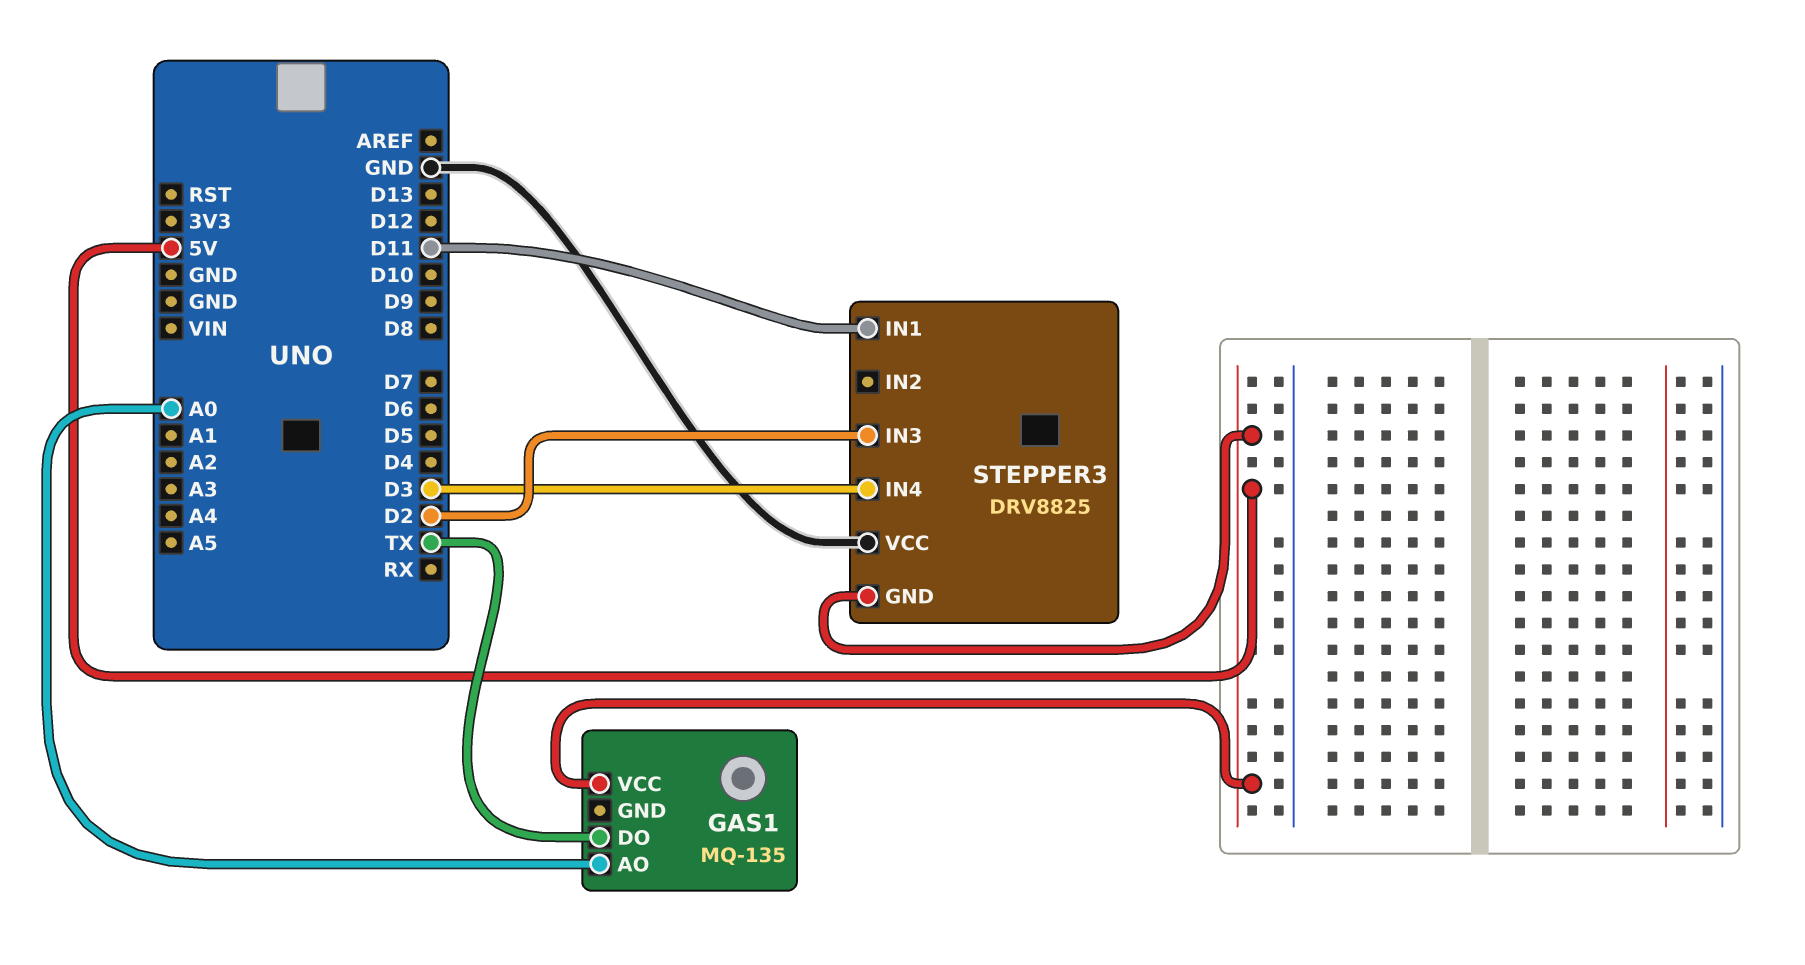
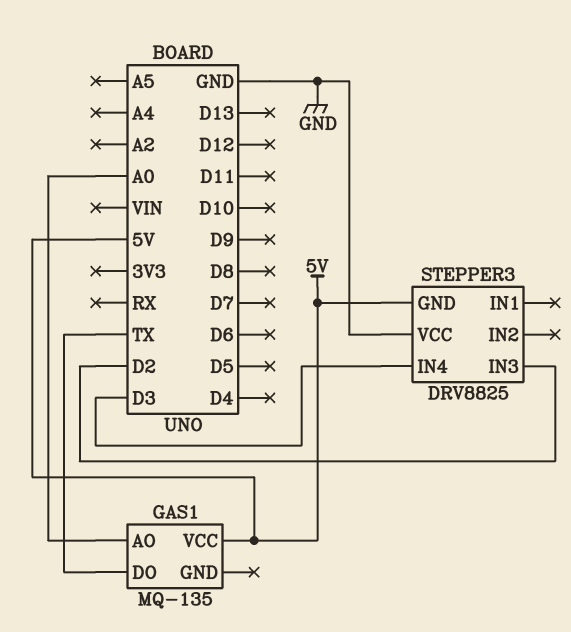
STEPPER3 pin IN1: D11 -> none

